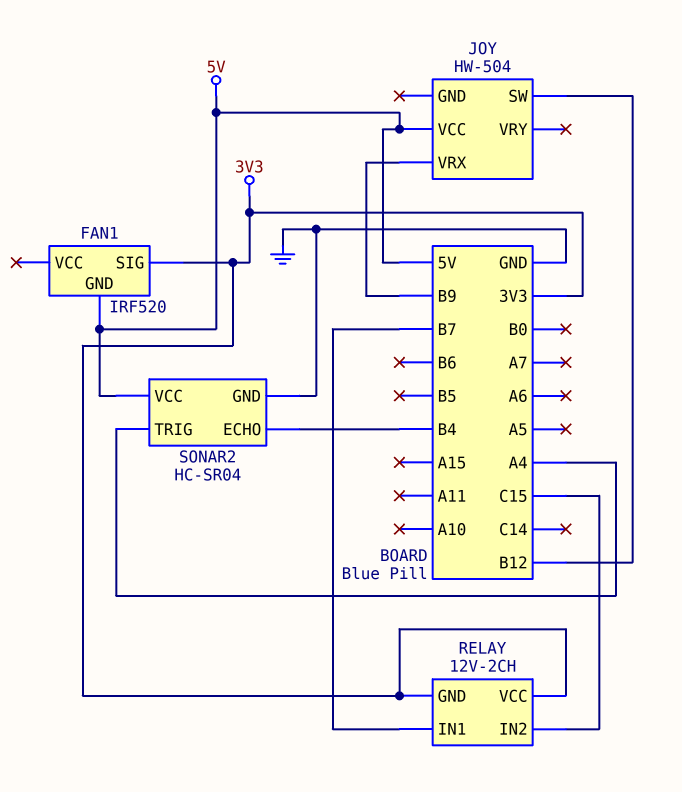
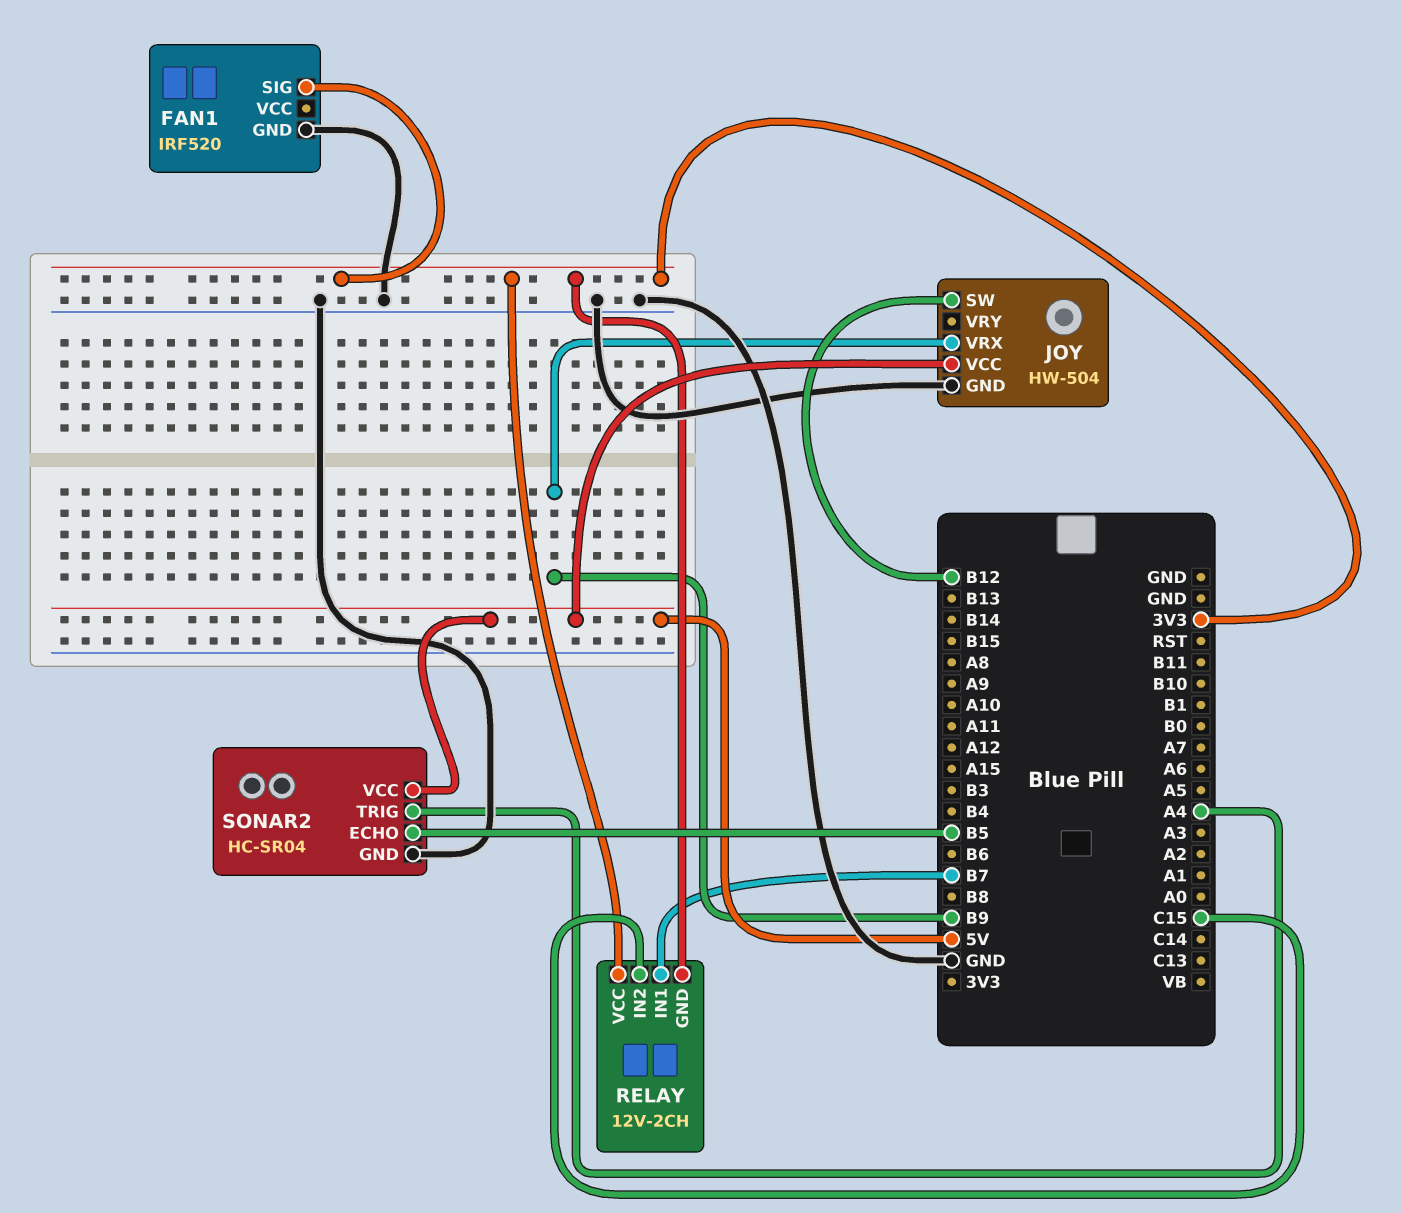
FAN1 pin GND: 5V -> GND
JOY pin GND: none -> GND
SONAR2 pin ECHO: B4 -> B5

